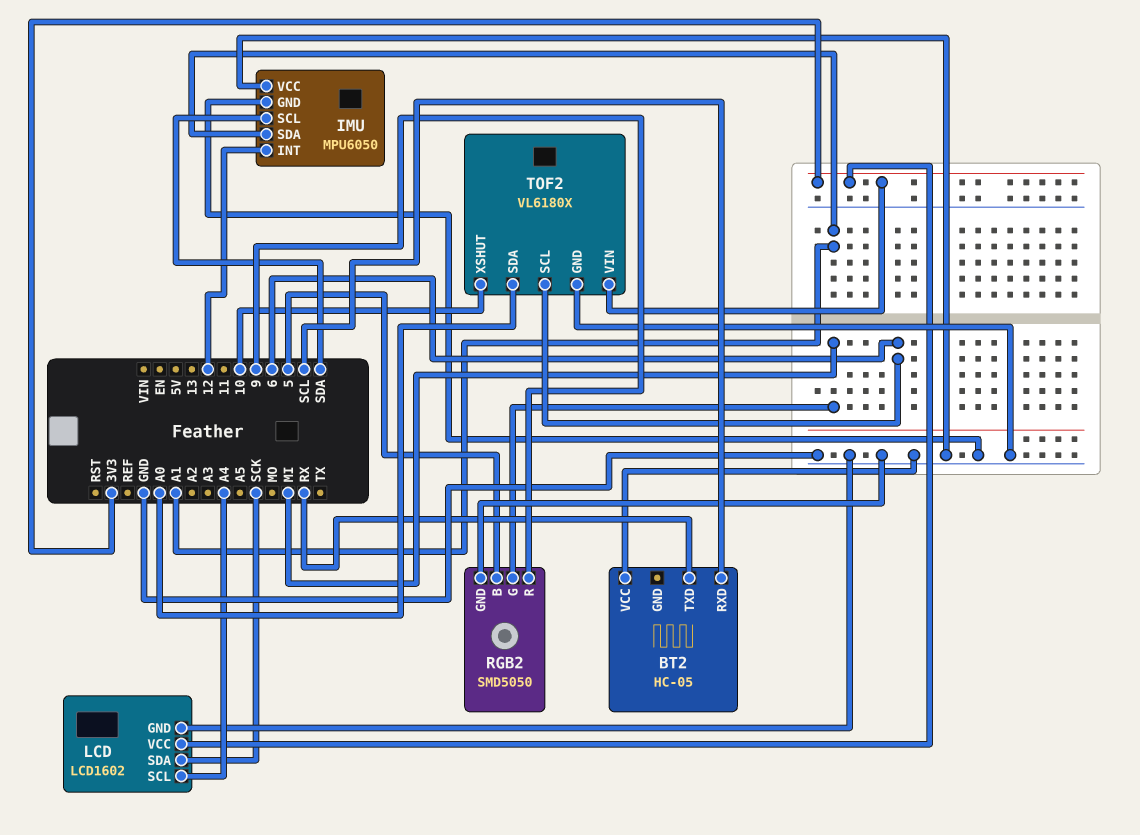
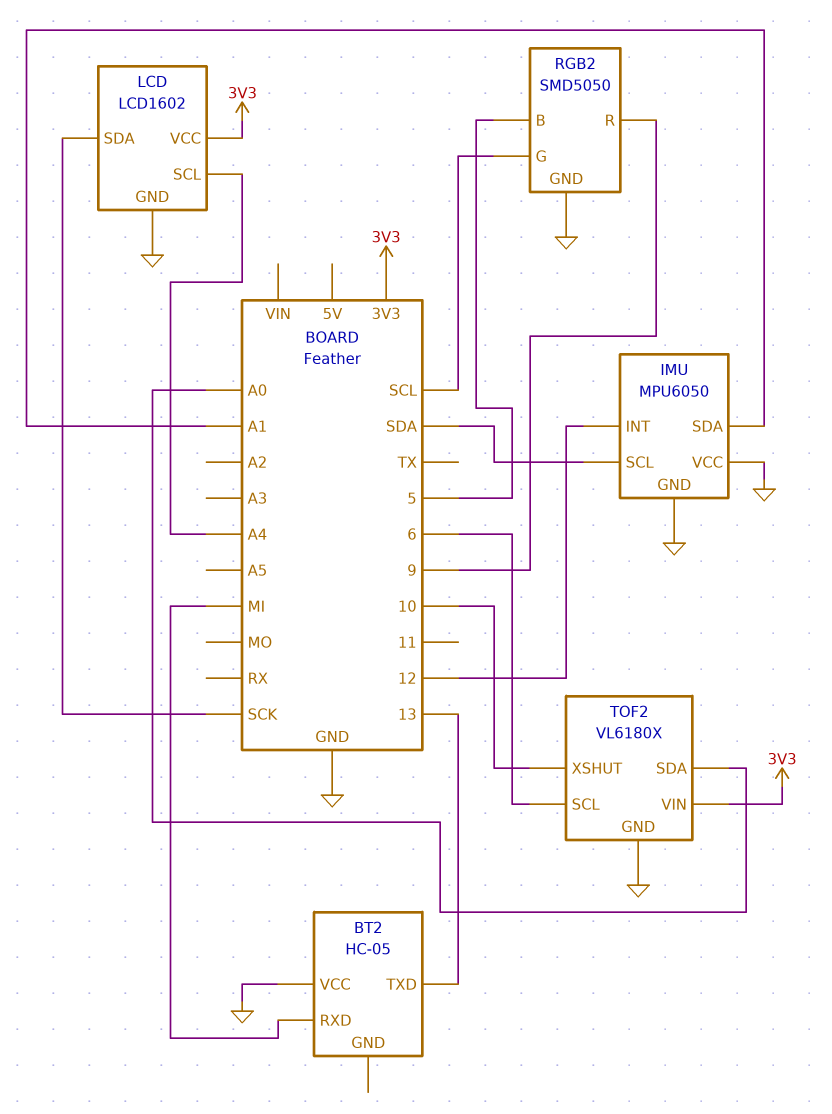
BT2 pin RXD: SCL -> MI
BT2 pin TXD: RX -> 13
RGB2 pin G: MI -> SCL

